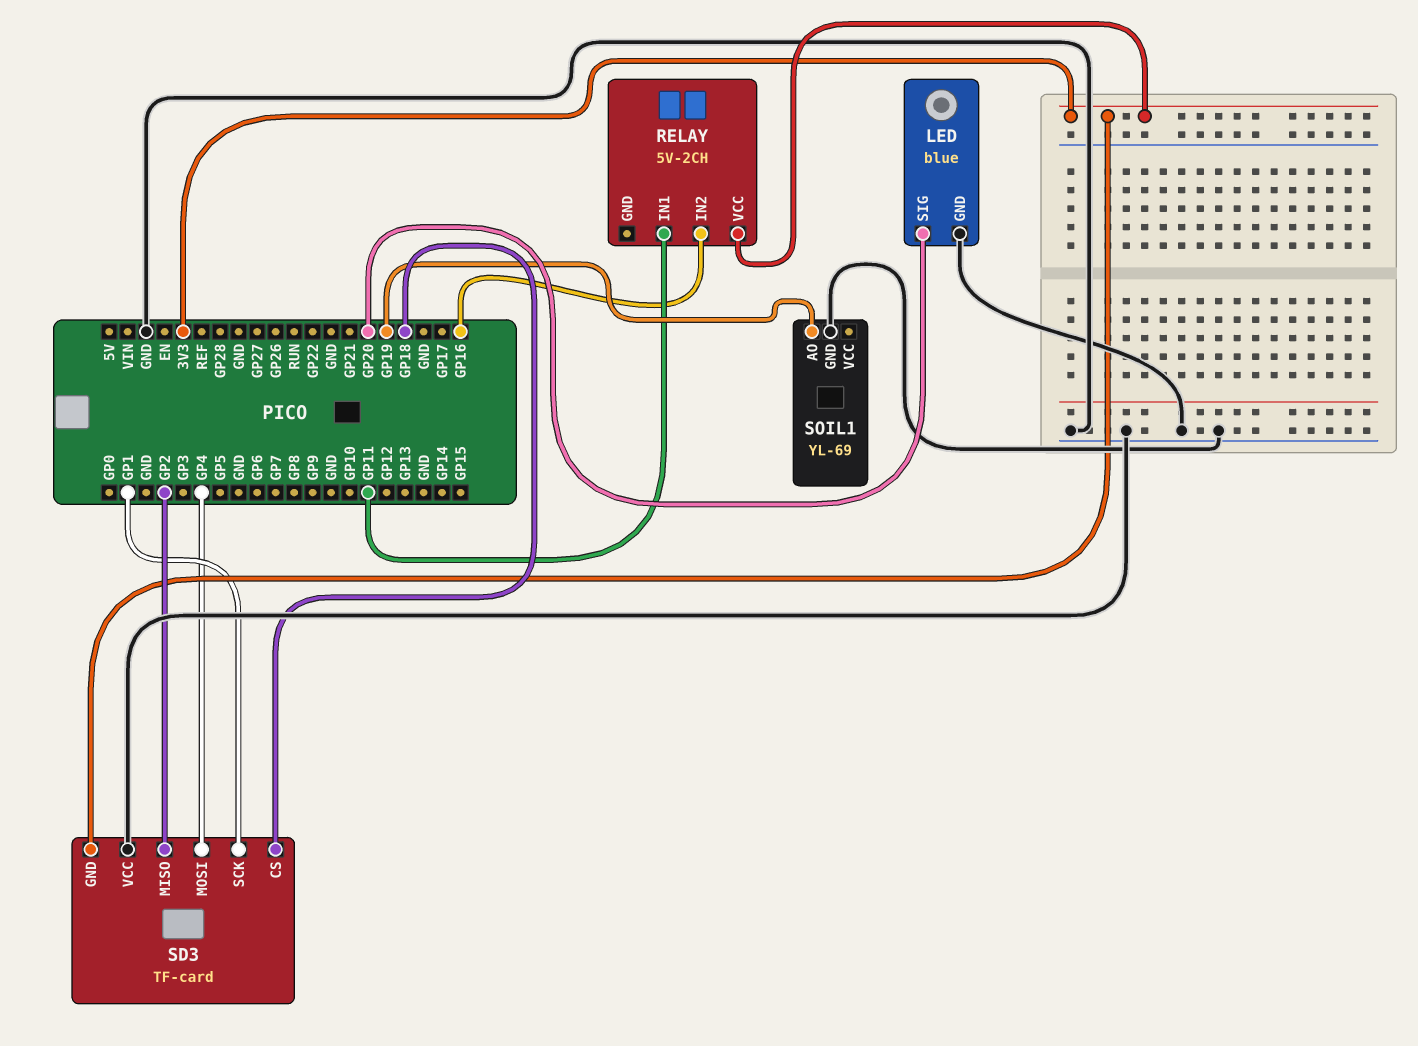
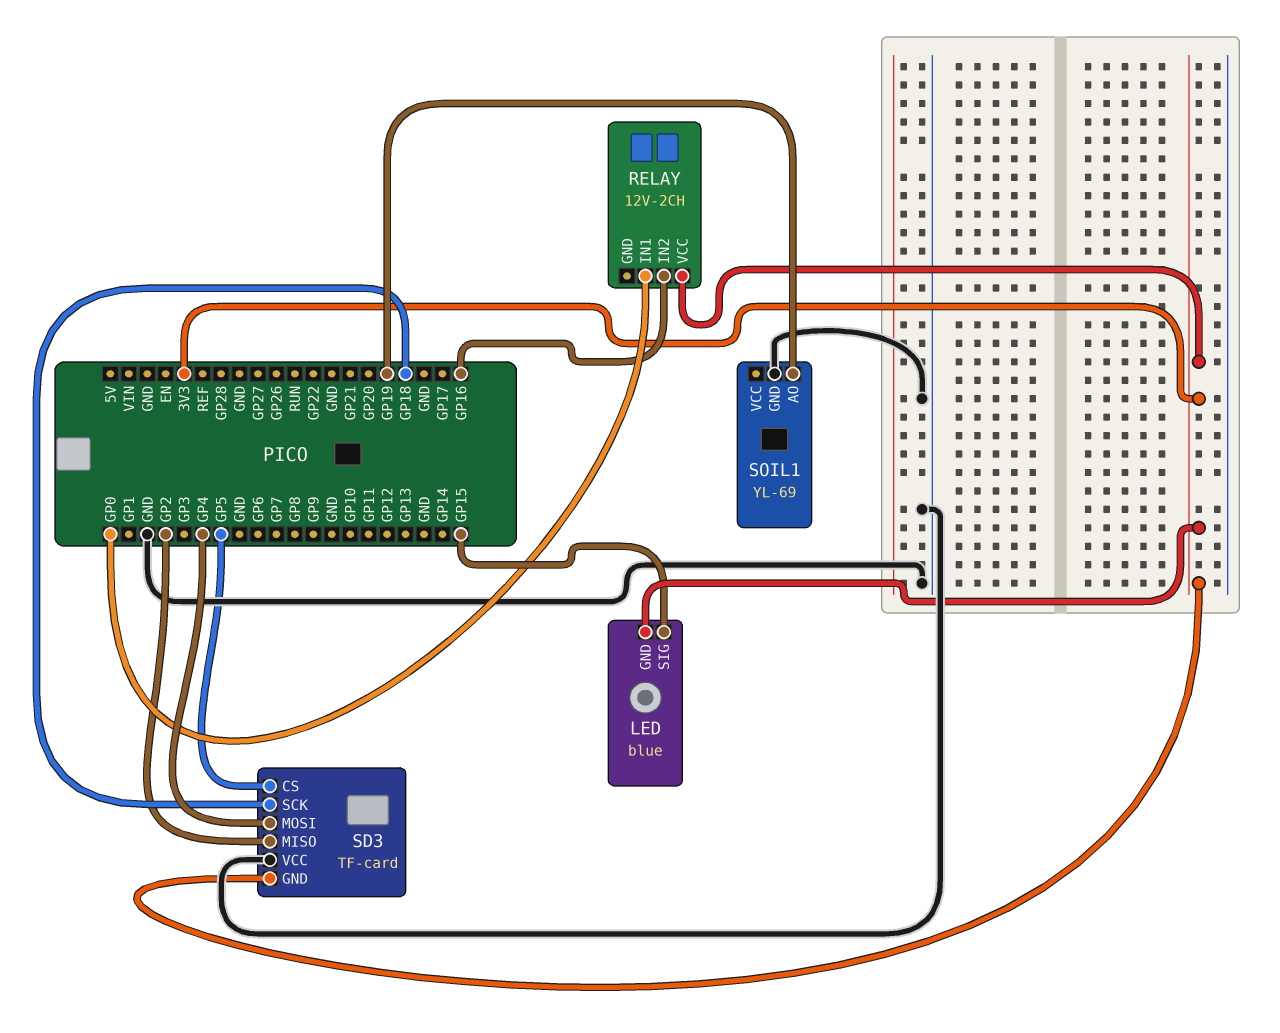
LED pin GND: GND -> 3V3
LED pin SIG: GP20 -> GP15
RELAY: 5V-2CH -> 12V-2CH
RELAY pin IN1: GP11 -> GP0
SD3 pin CS: GP18 -> GP5
SD3 pin SCK: GP1 -> GP18

